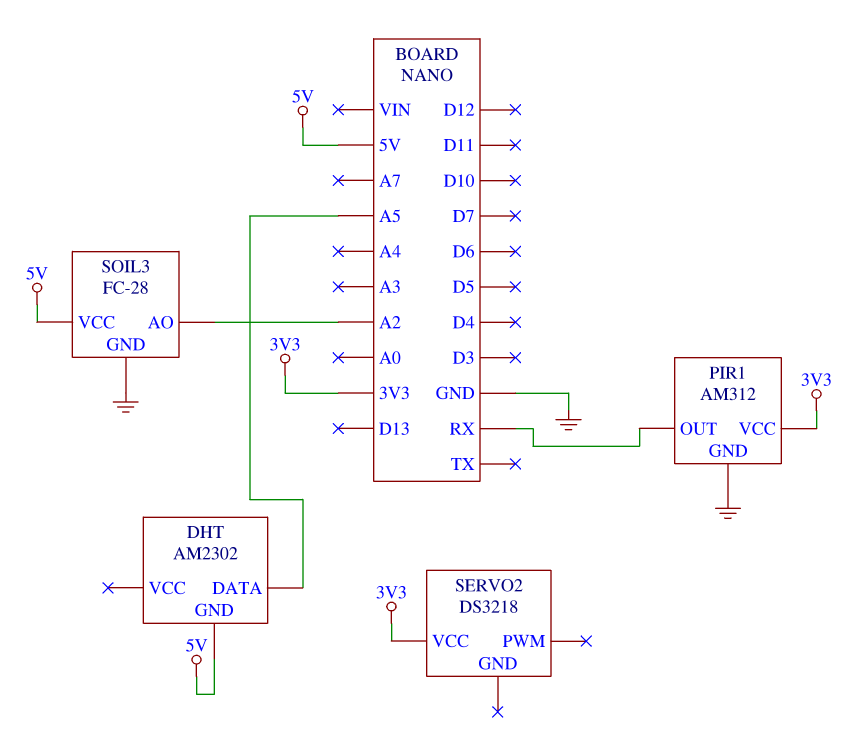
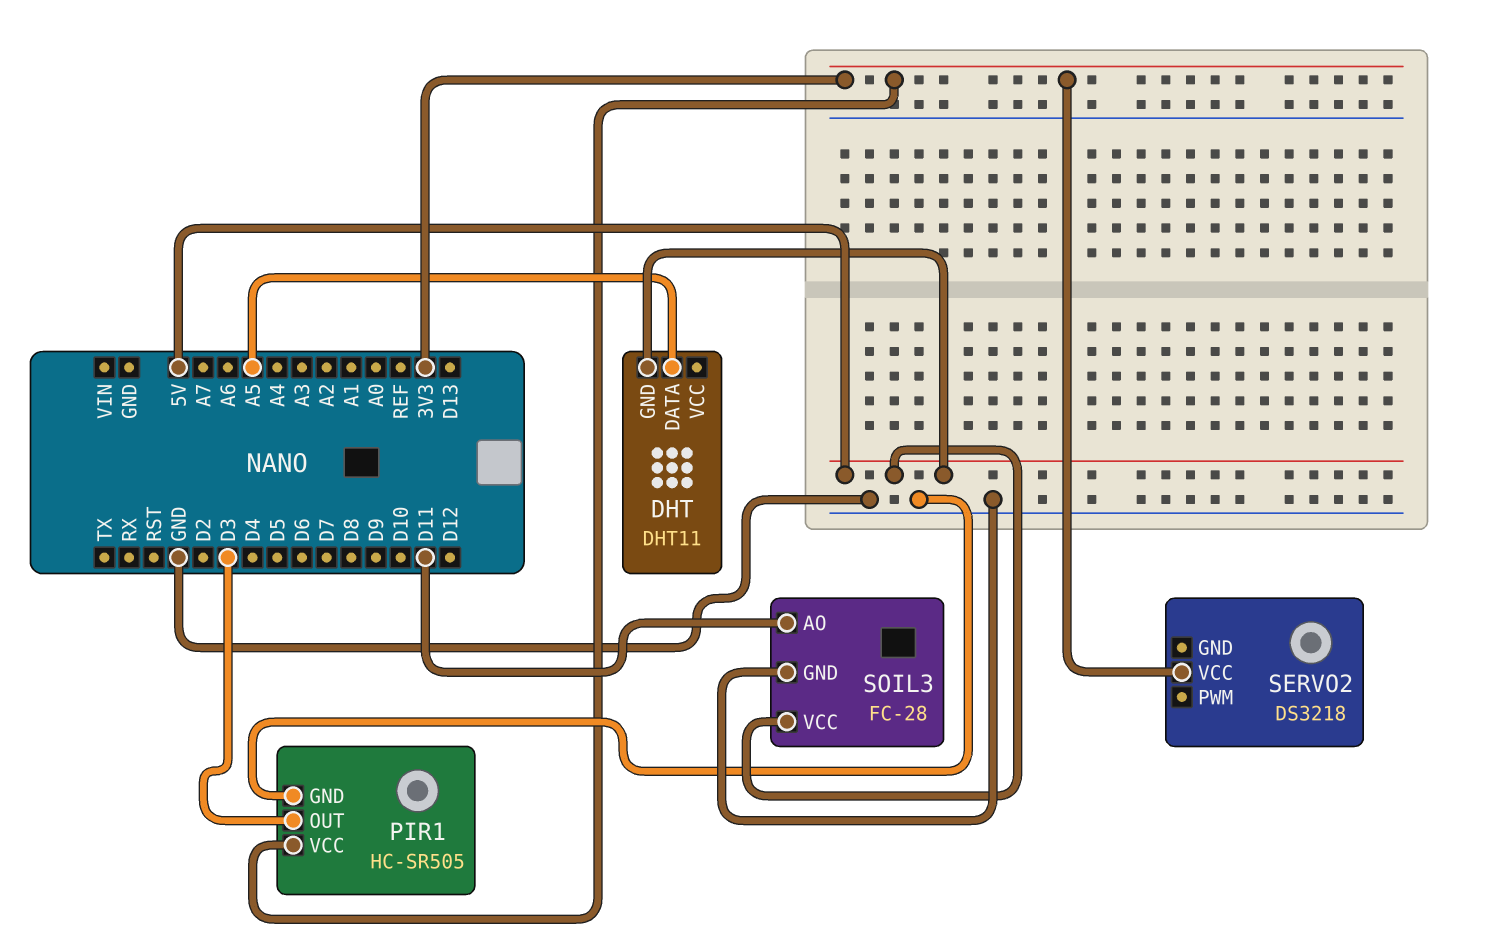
DHT: AM2302 -> DHT11
PIR1: AM312 -> HC-SR505
PIR1 pin OUT: RX -> D3
SOIL3 pin AO: A2 -> D11

